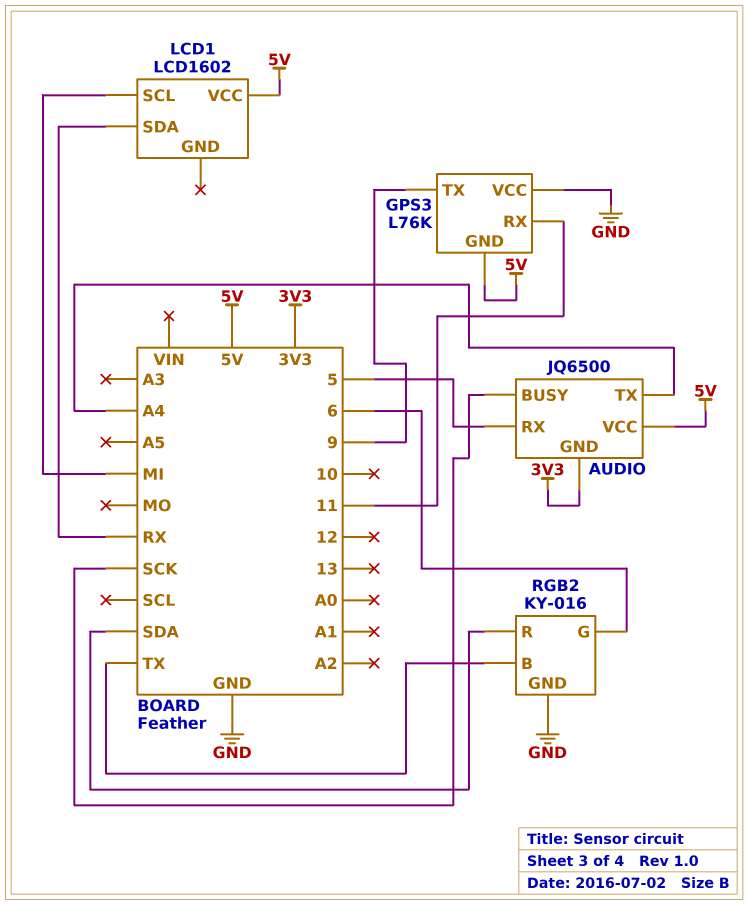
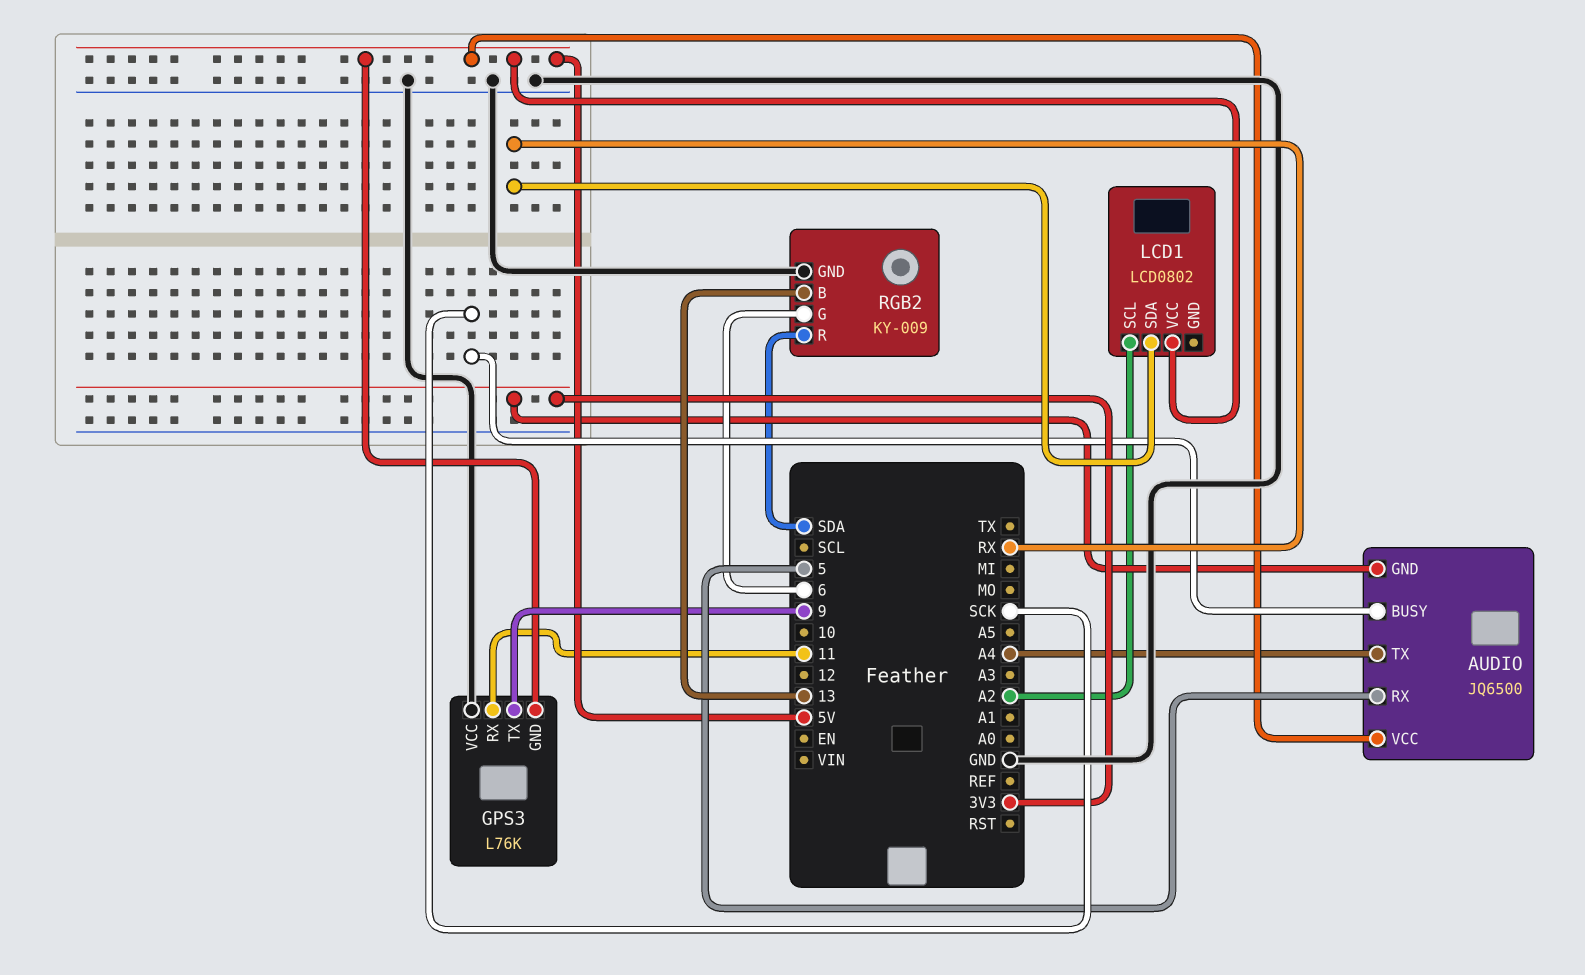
LCD1: LCD1602 -> LCD0802
LCD1 pin SCL: MI -> A2
RGB2: KY-016 -> KY-009
RGB2 pin B: TX -> 13

